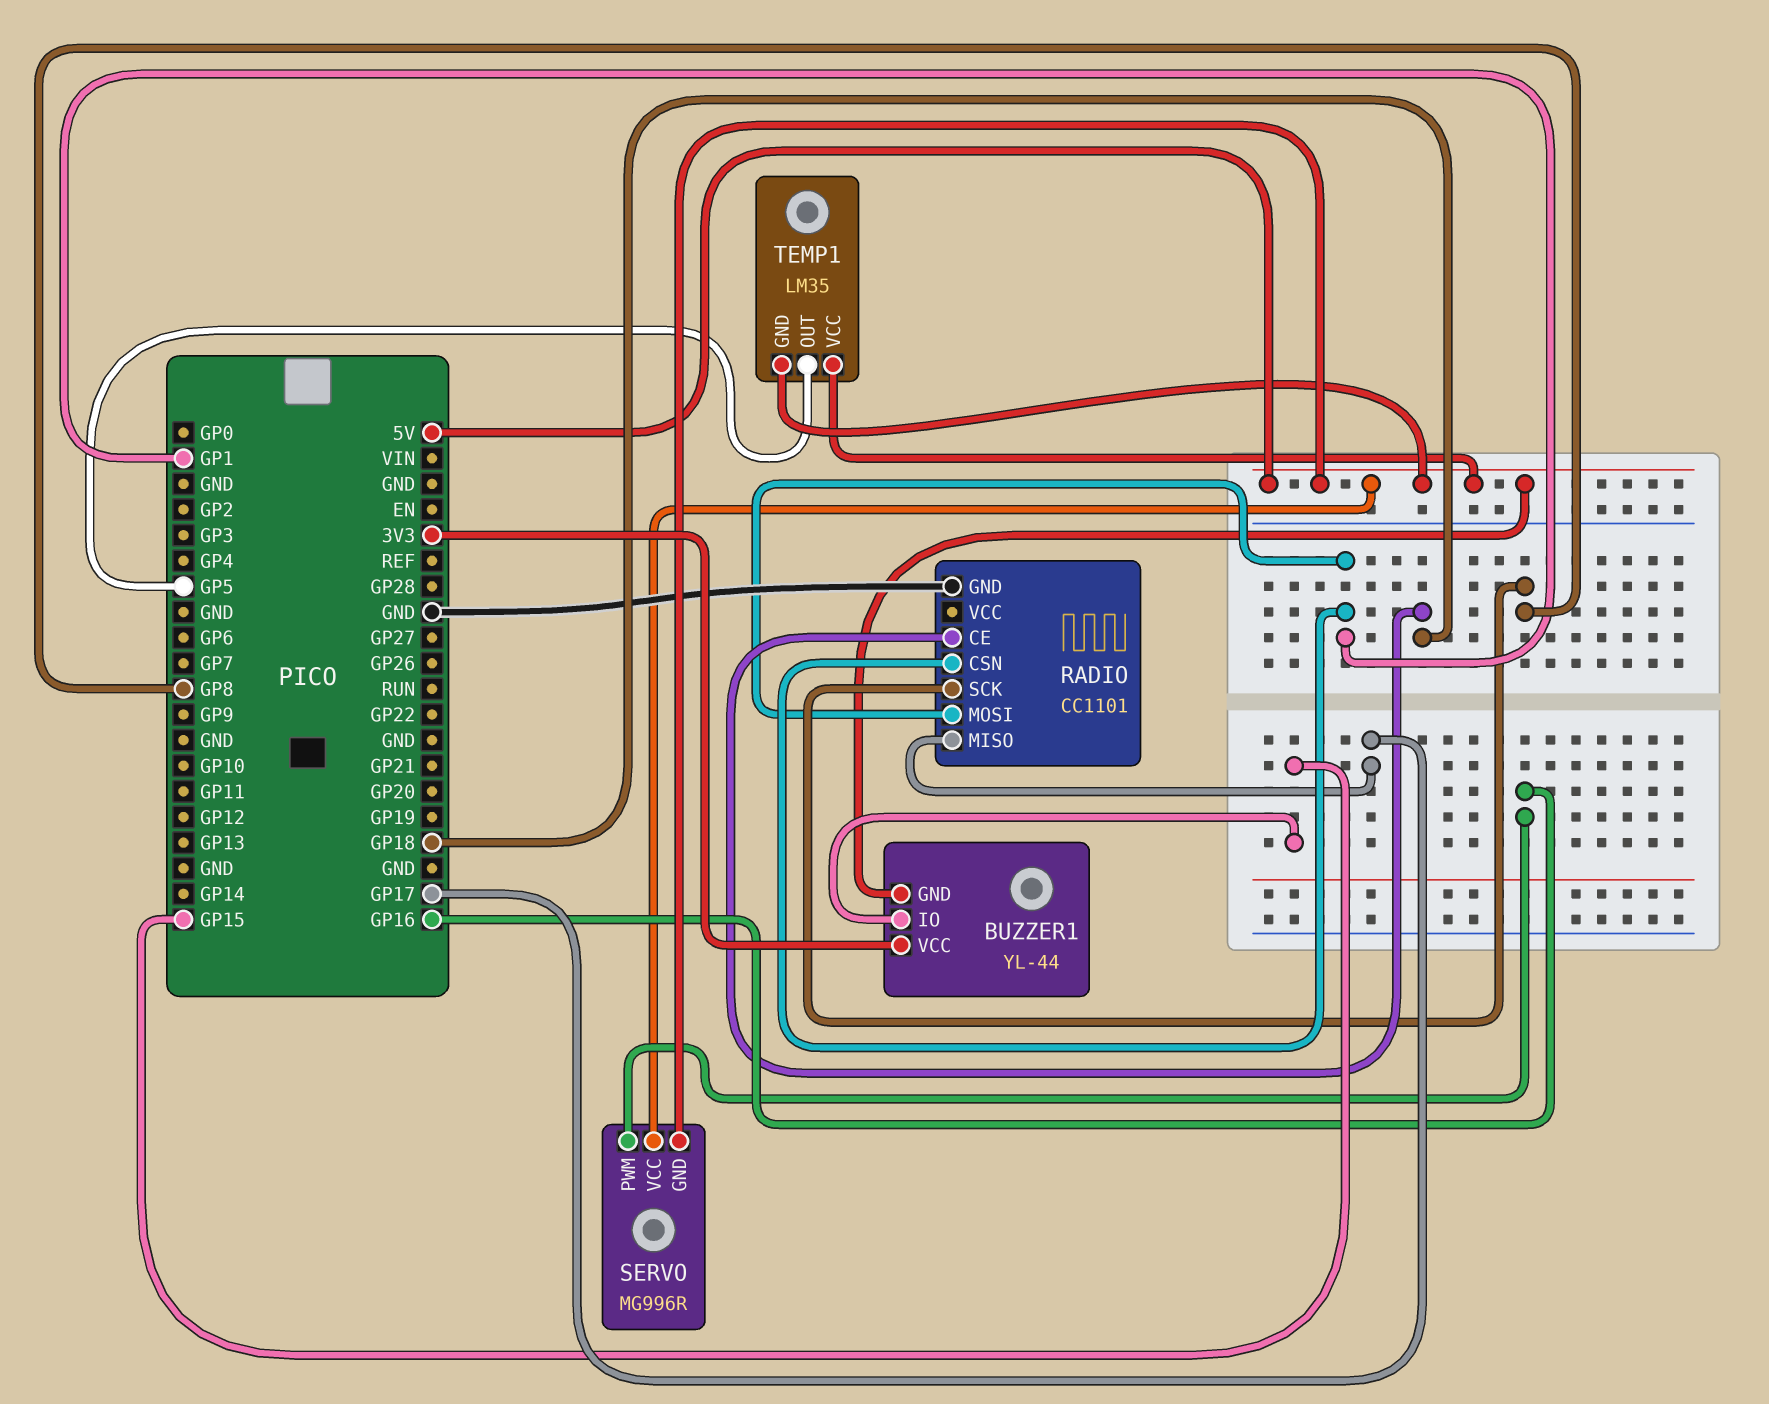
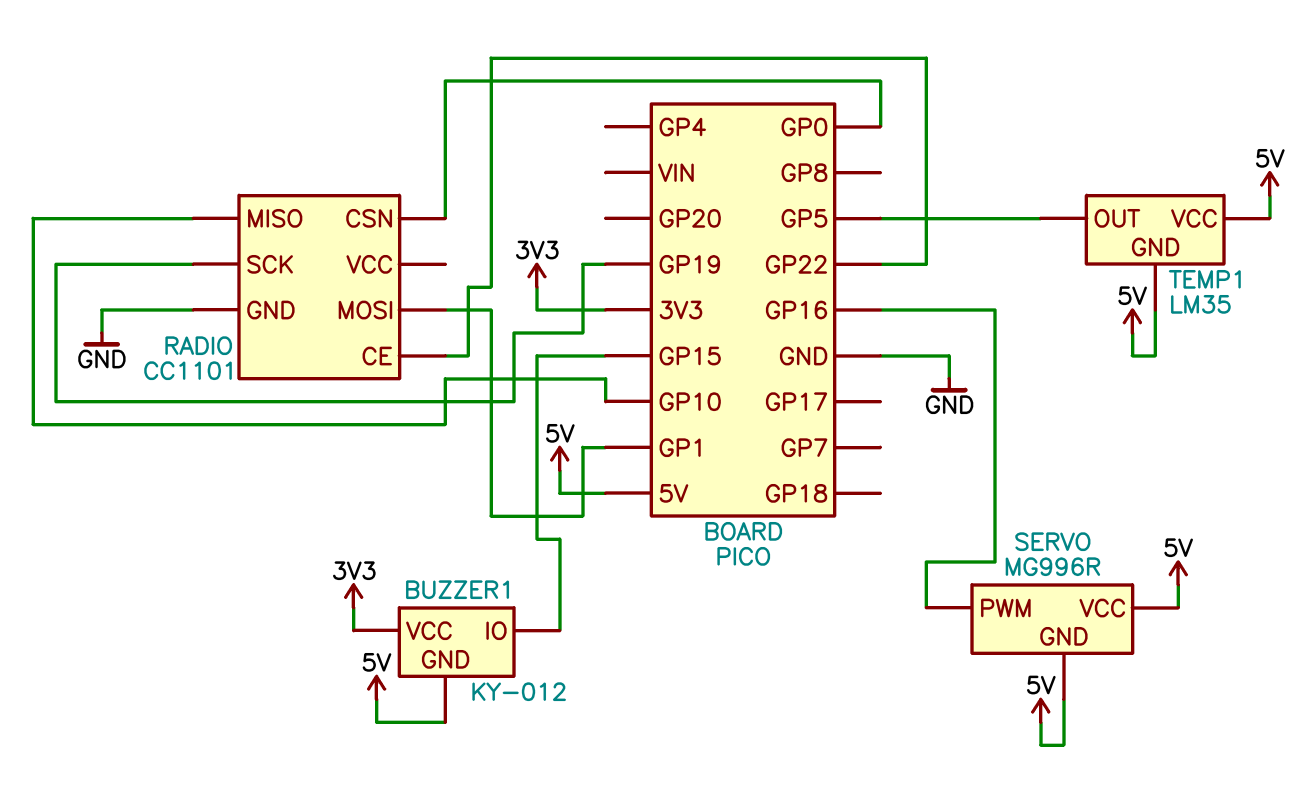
BUZZER1: YL-44 -> KY-012
RADIO pin CE: GP18 -> GP22
RADIO pin CSN: GP1 -> GP0
RADIO pin MISO: GP17 -> GP10
RADIO pin SCK: GP8 -> GP19

